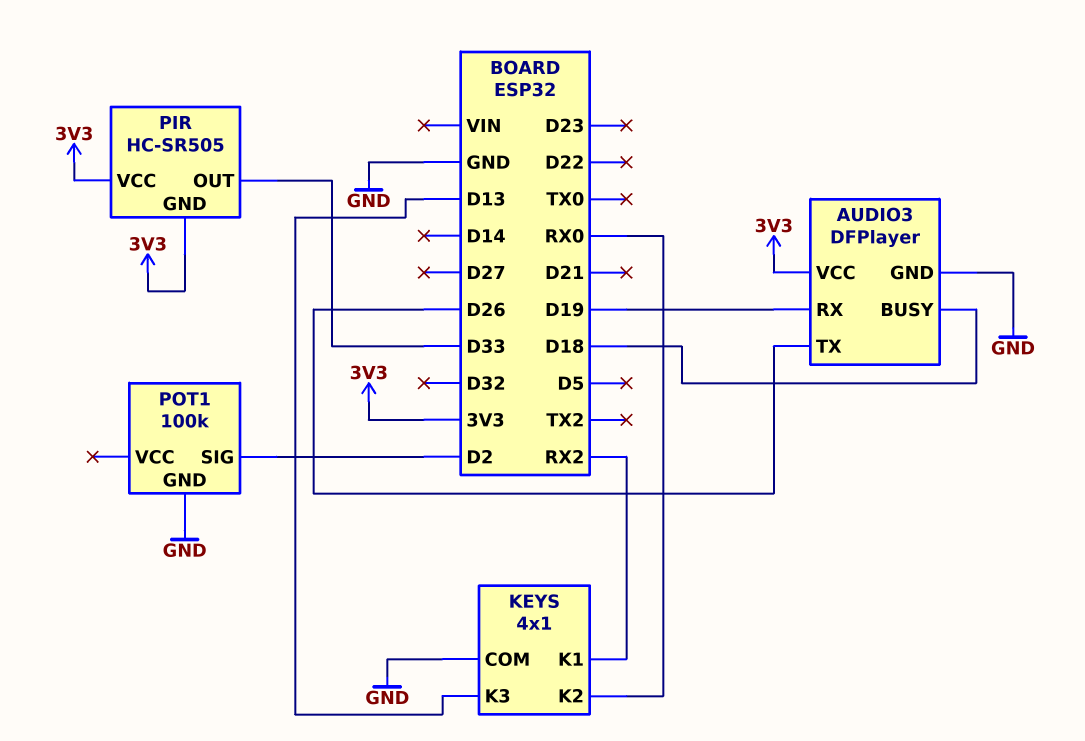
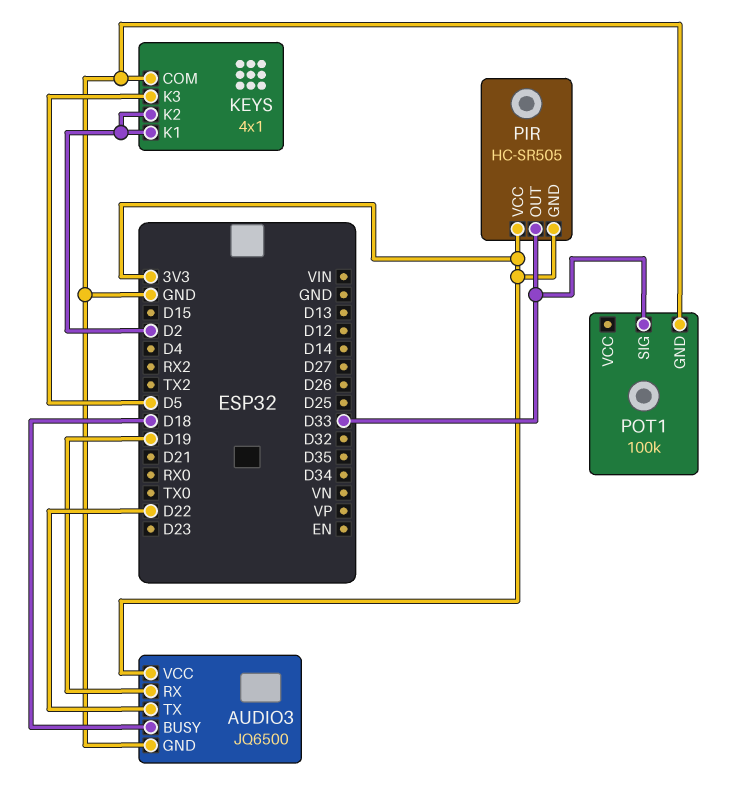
AUDIO3: DFPlayer -> JQ6500
AUDIO3 pin TX: D26 -> D22
KEYS pin K1: RX2 -> D2
KEYS pin K2: RX0 -> D2
KEYS pin K3: D13 -> D5
POT1 pin SIG: D2 -> D33

